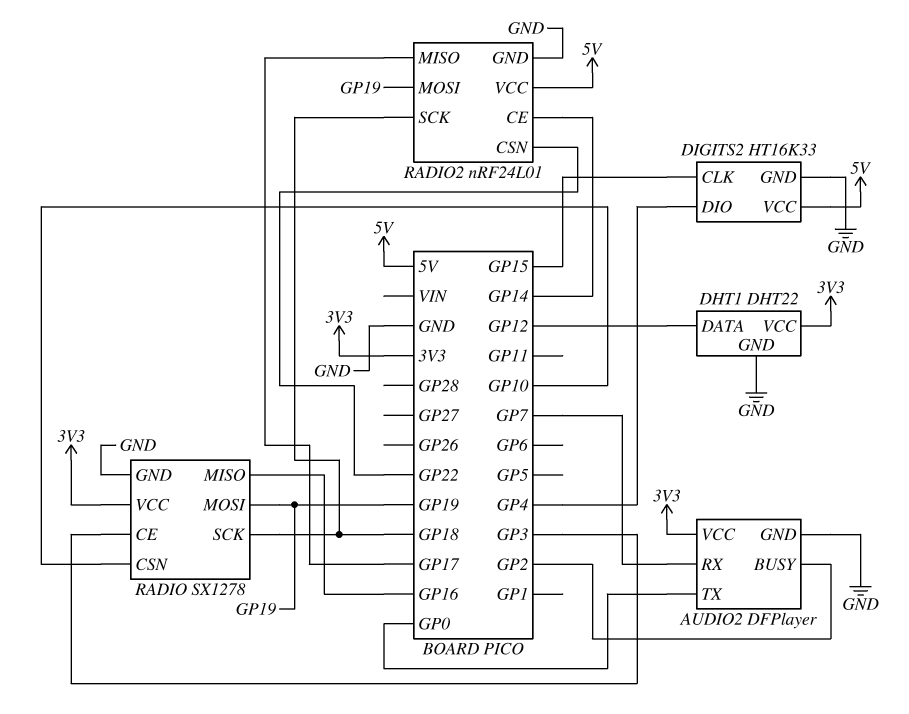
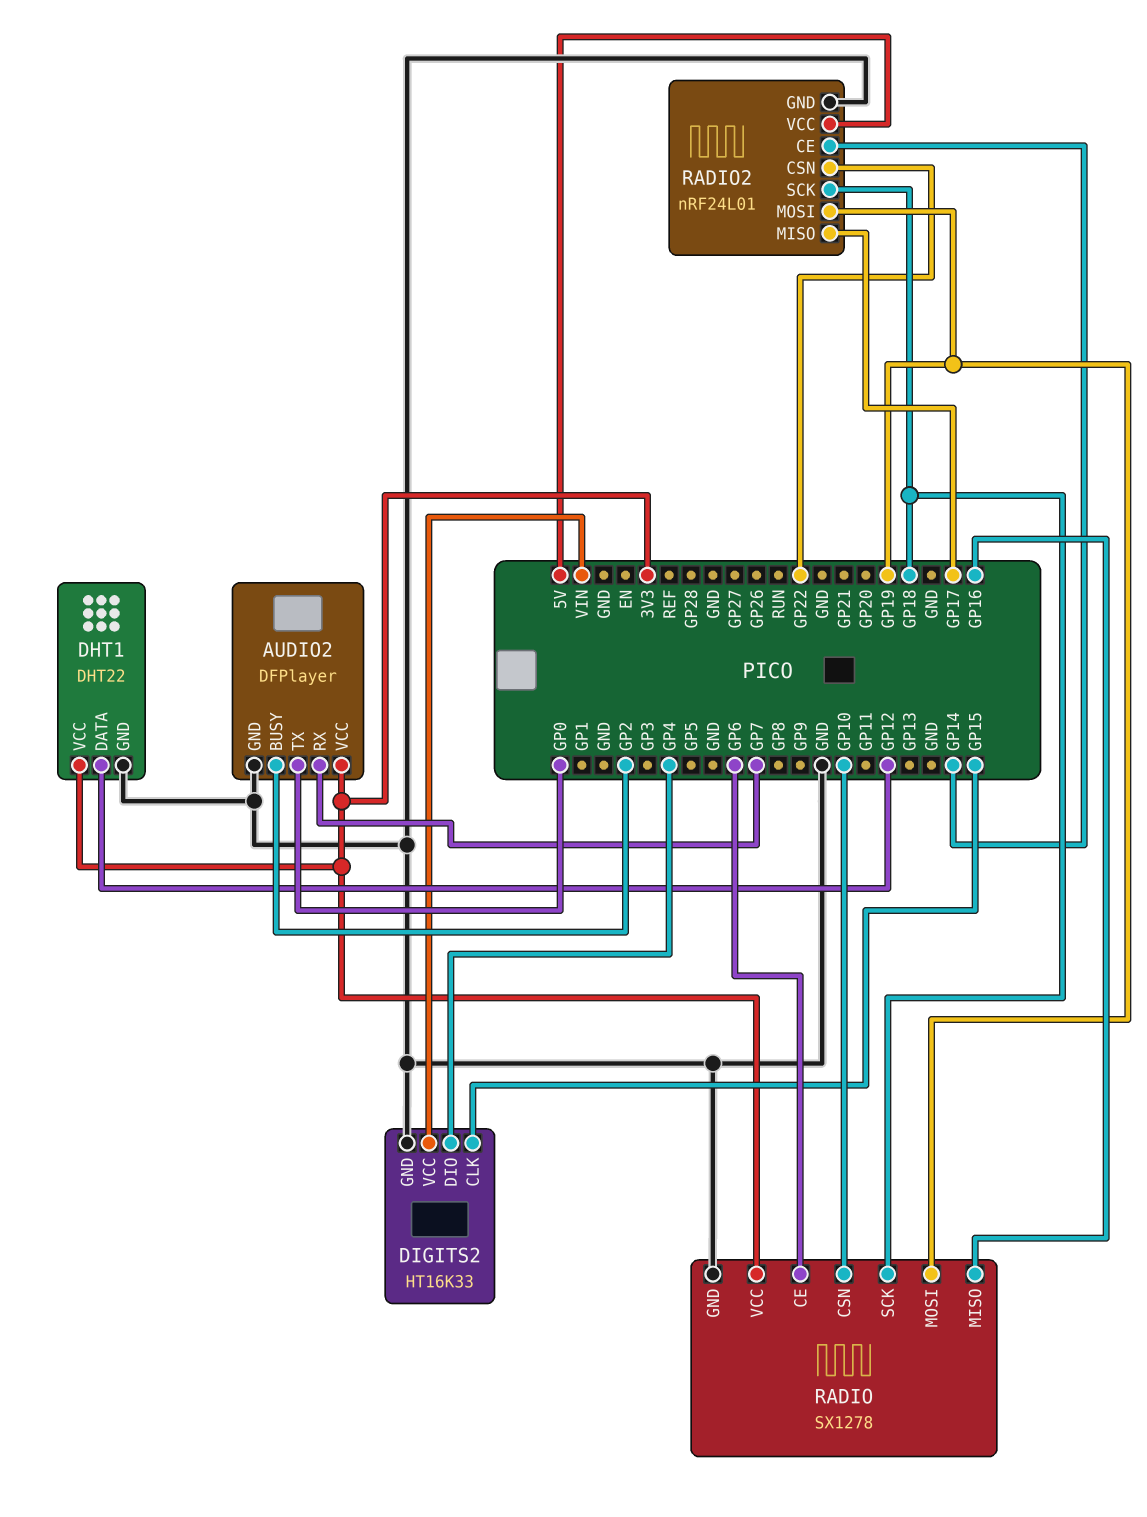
DIGITS2 pin VCC: 5V -> VIN
RADIO pin CE: GP3 -> GP6

